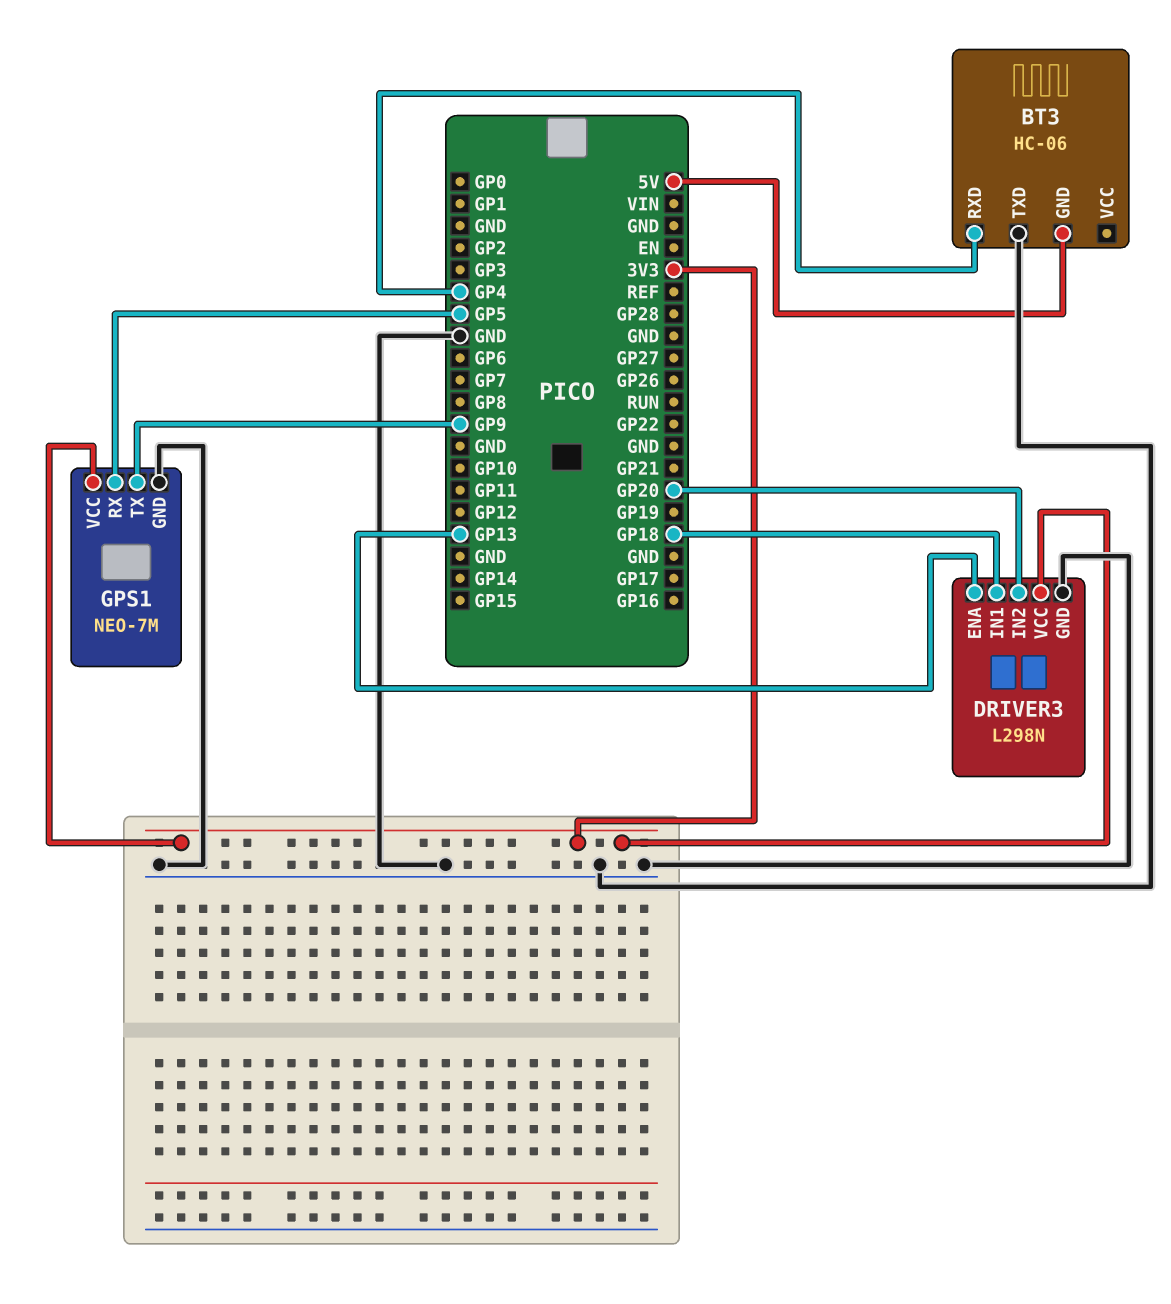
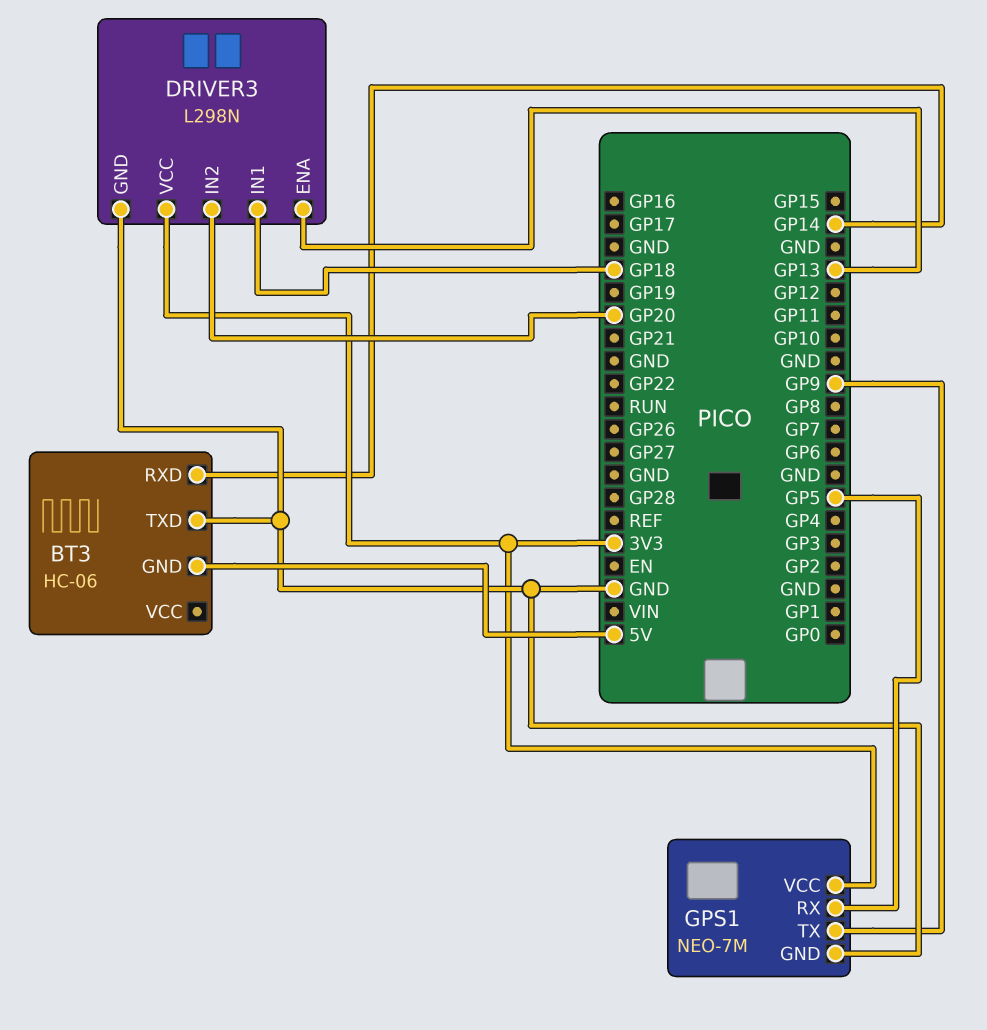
BT3 pin RXD: GP4 -> GP14

